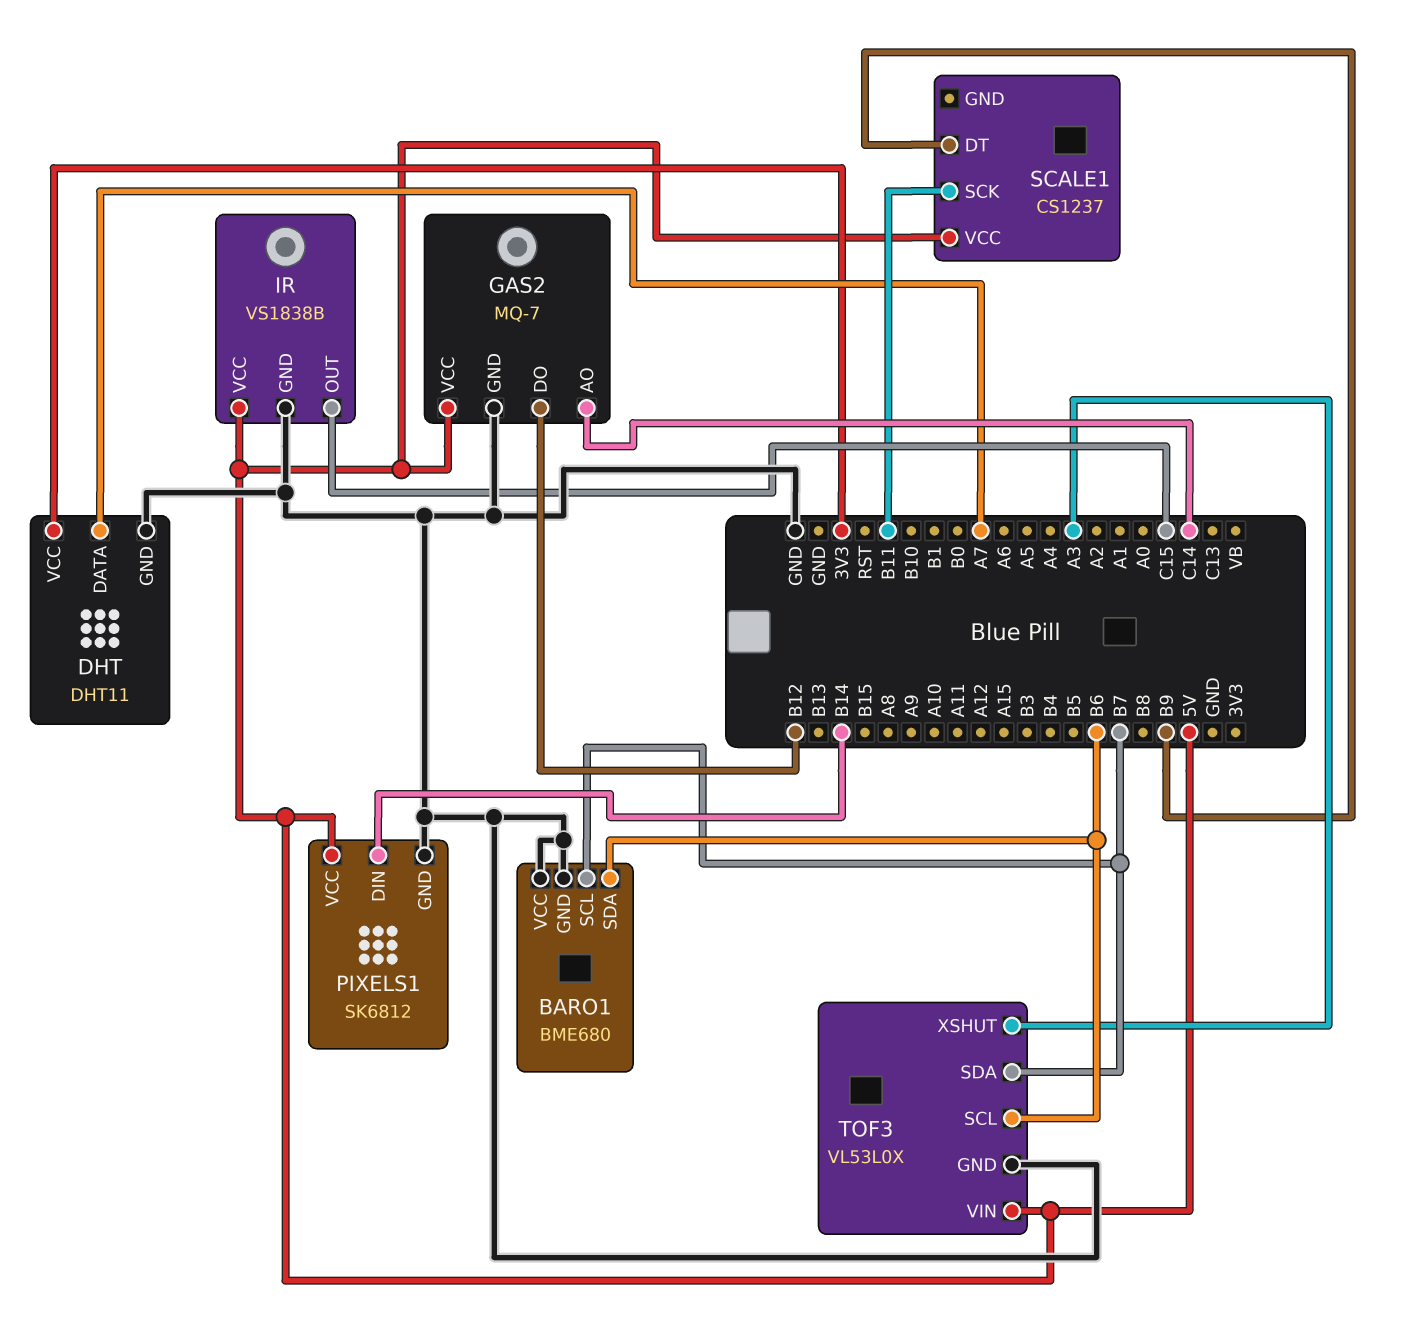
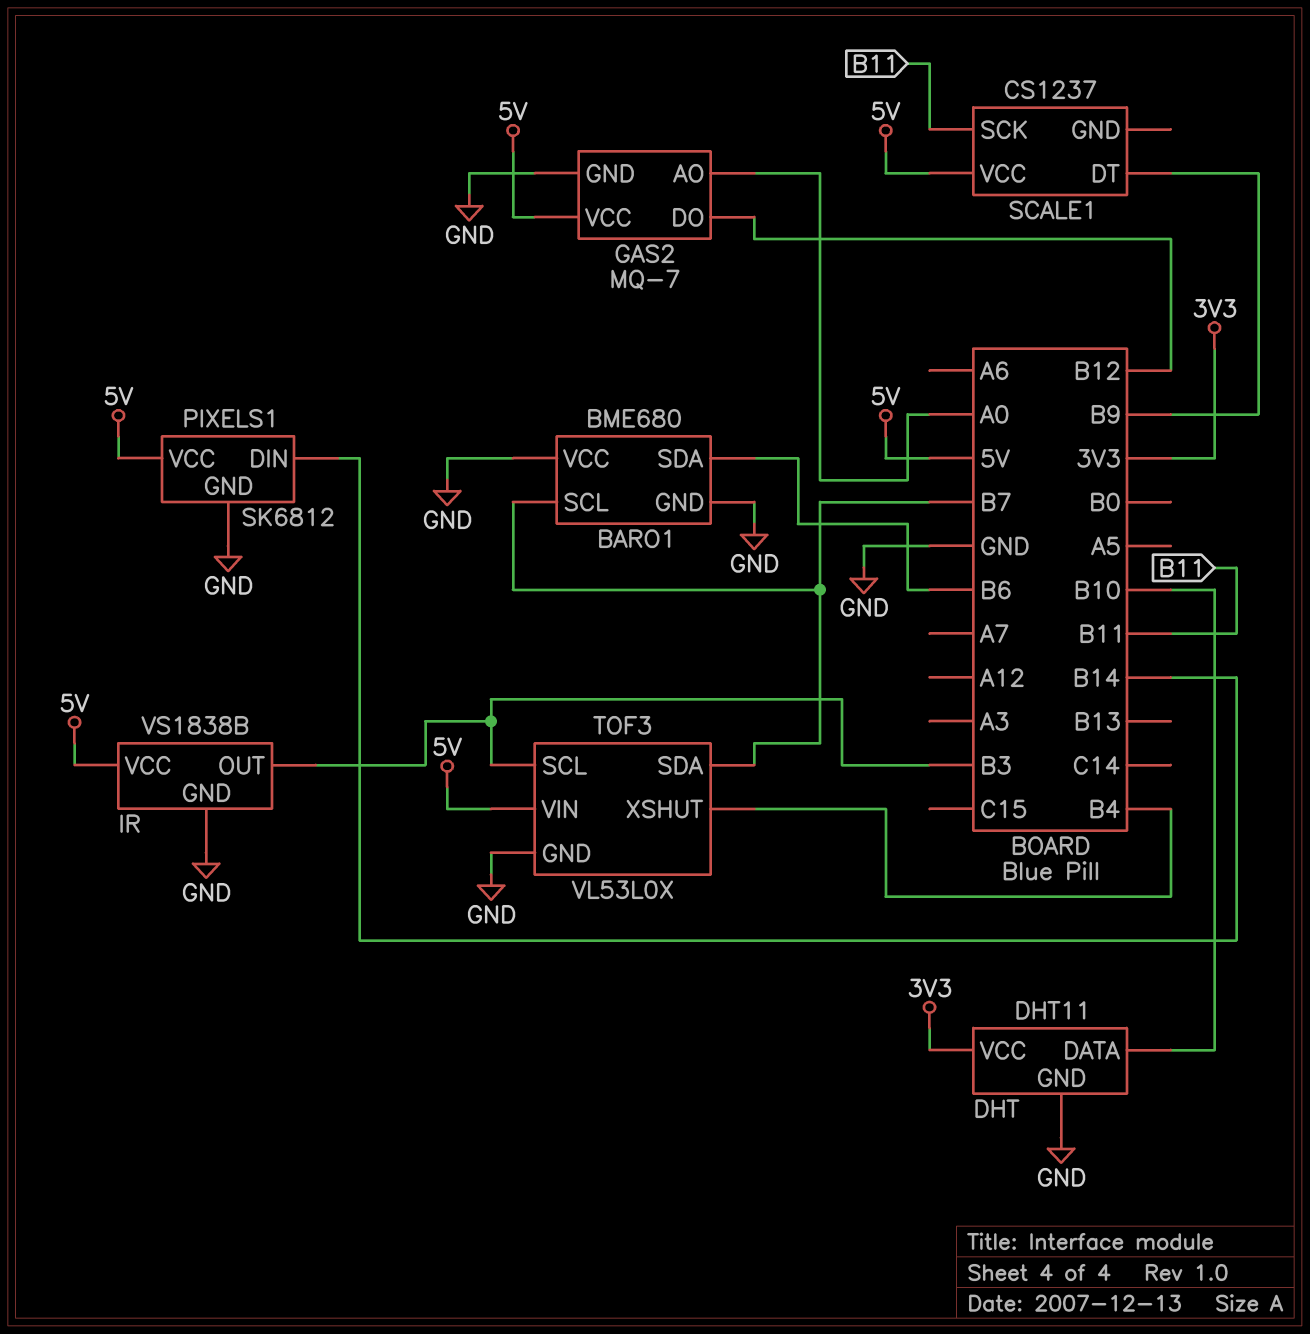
DHT pin DATA: A7 -> B10
GAS2 pin AO: C14 -> A0
IR pin OUT: C15 -> B3
TOF3 pin SCL: B6 -> B3
TOF3 pin XSHUT: A3 -> B4

